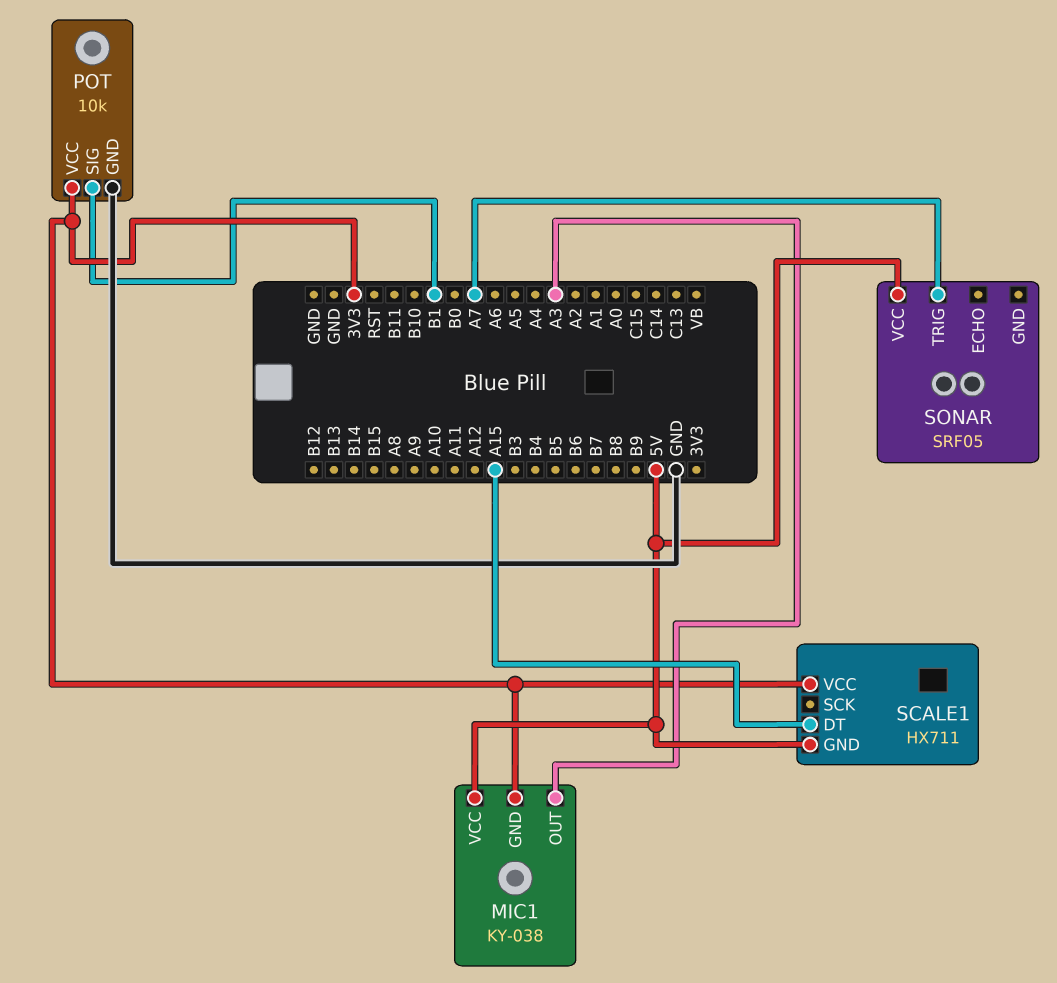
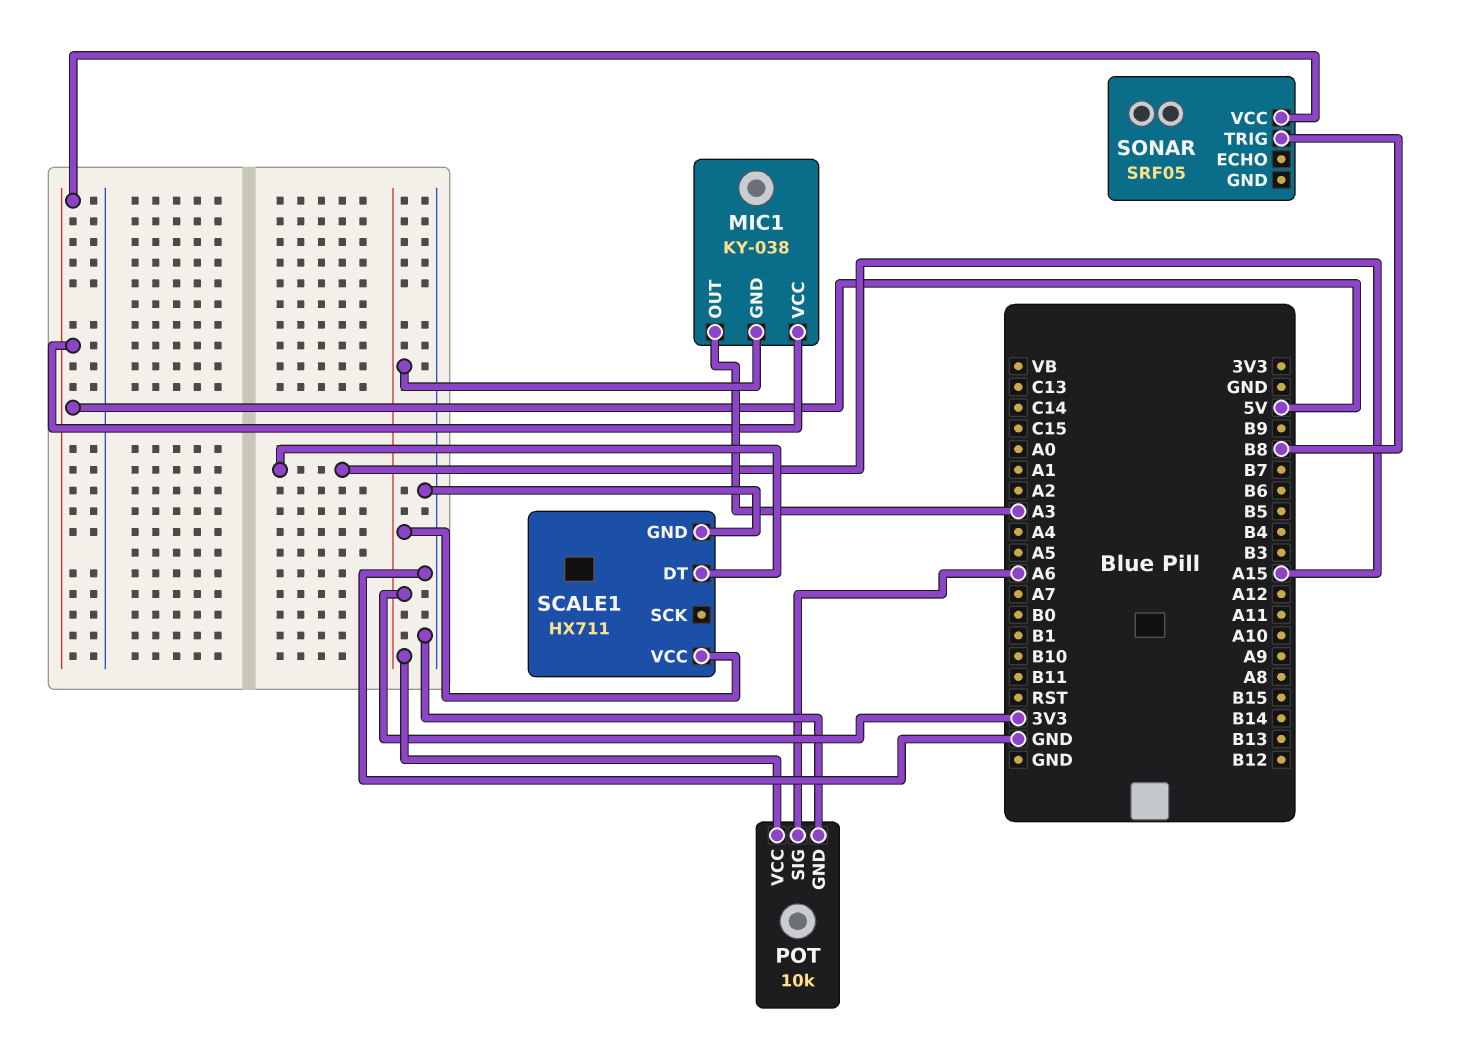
POT pin SIG: B1 -> A6
SCALE1 pin GND: 5V -> GND
SONAR pin TRIG: A7 -> B8

